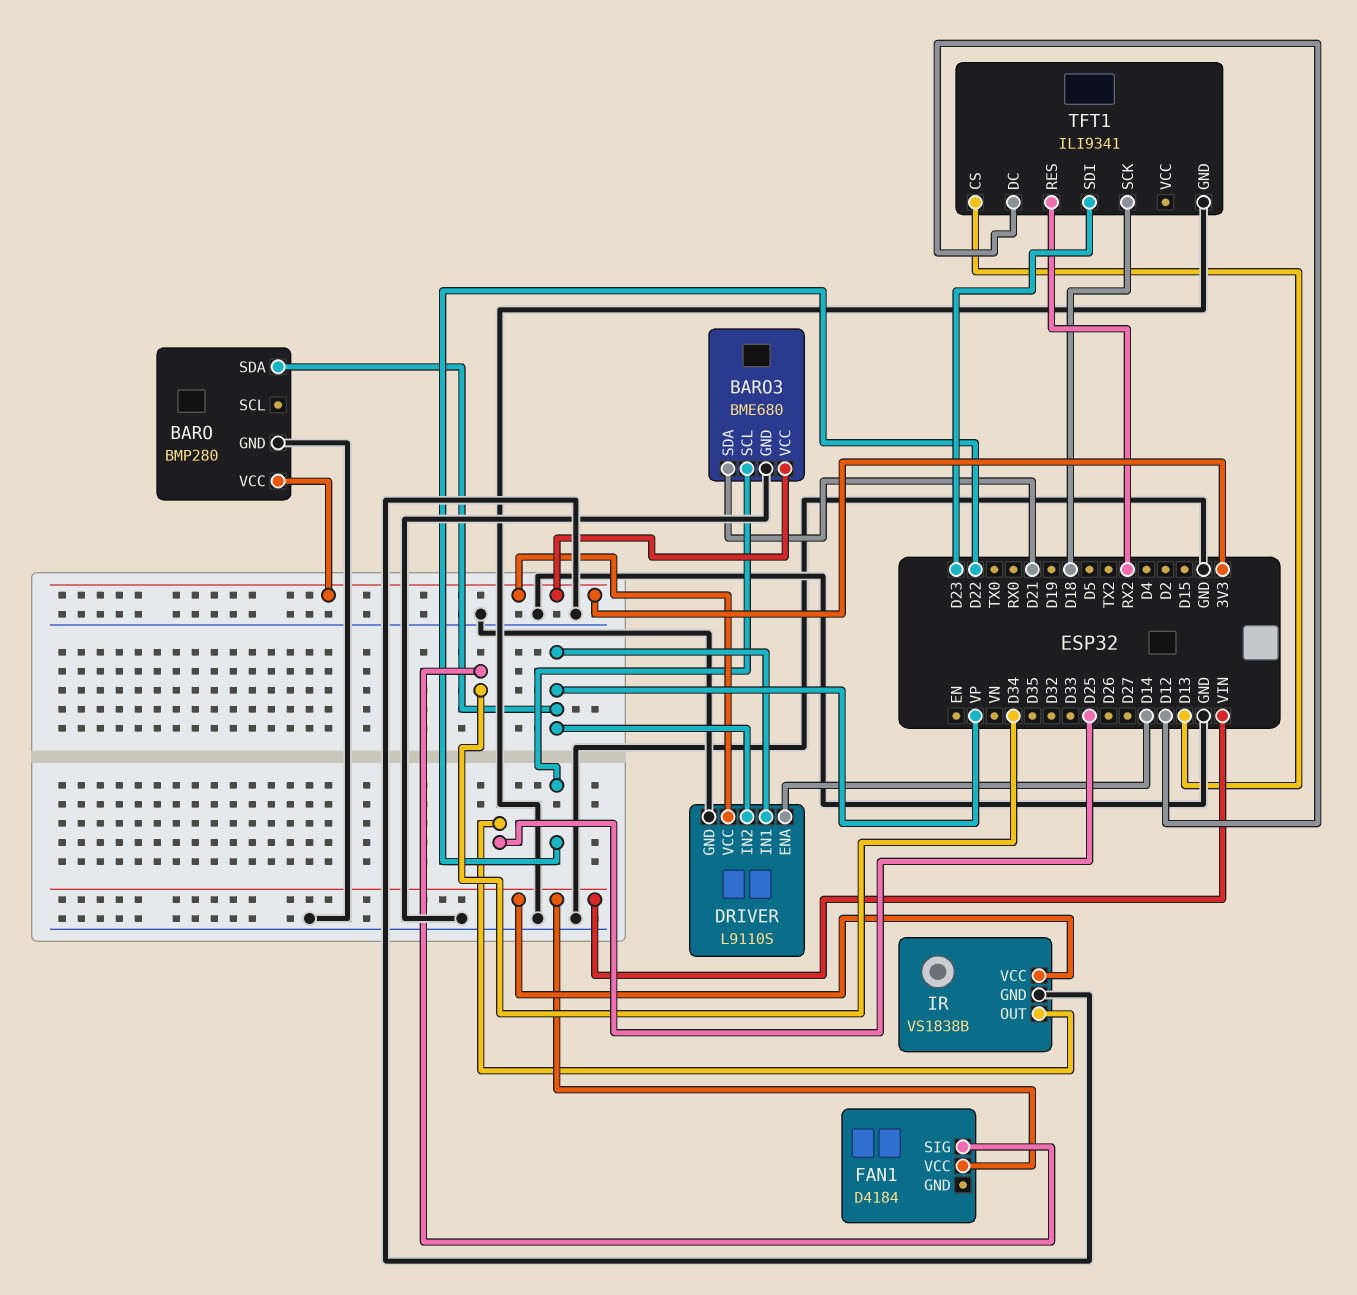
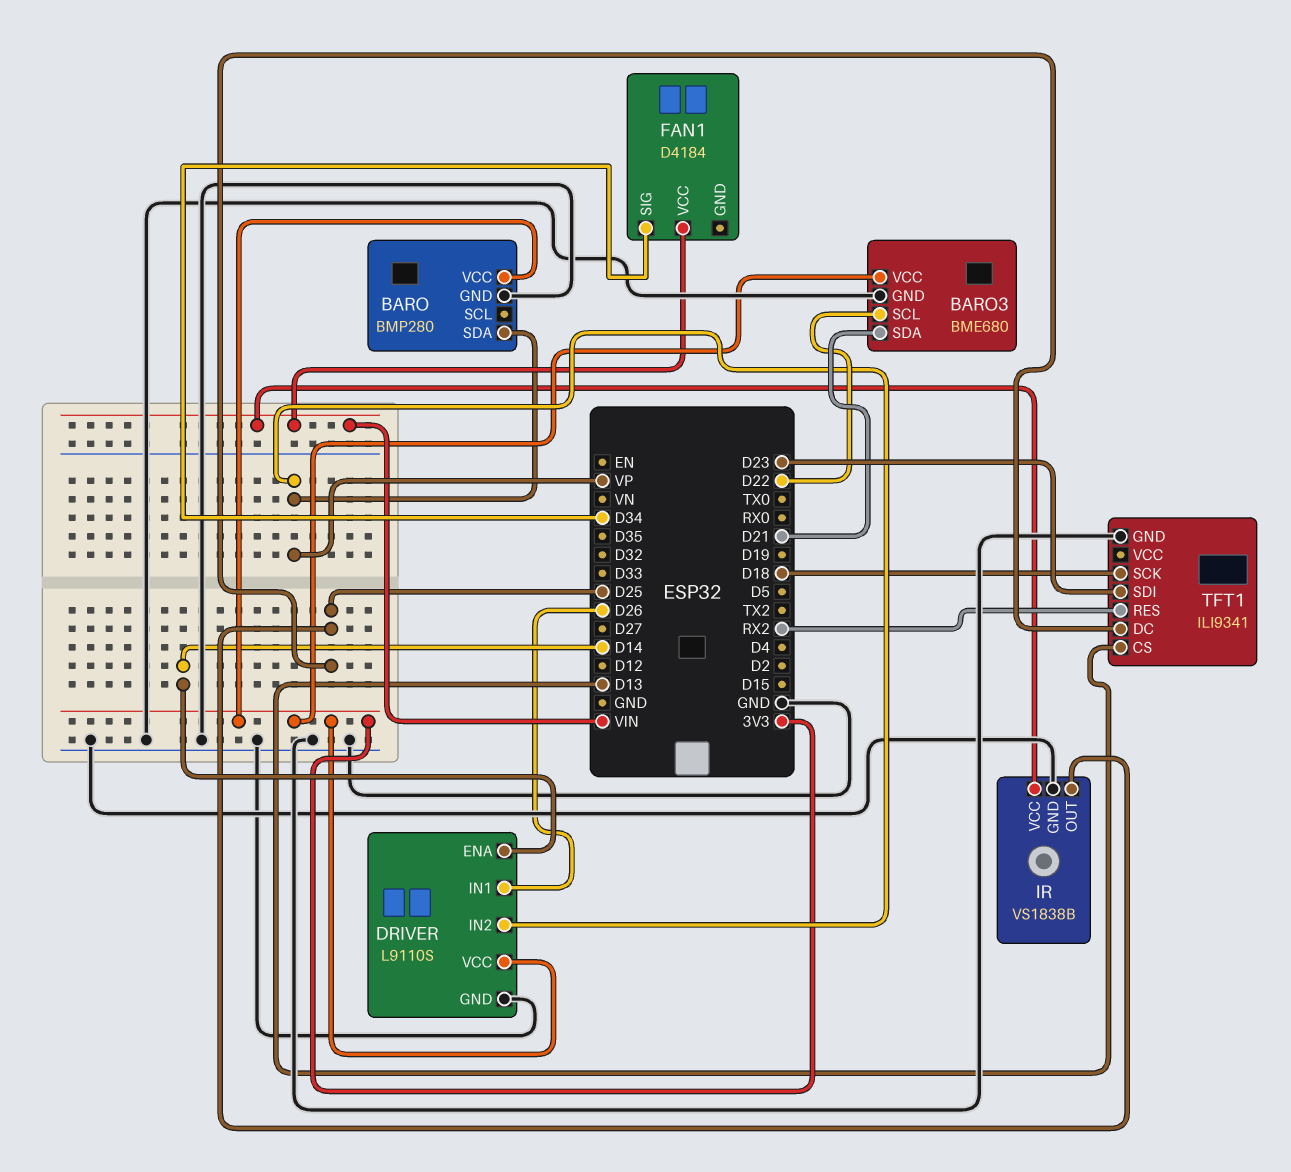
DRIVER pin IN1: VP -> D26
TFT1 pin DC: D12 -> D25

